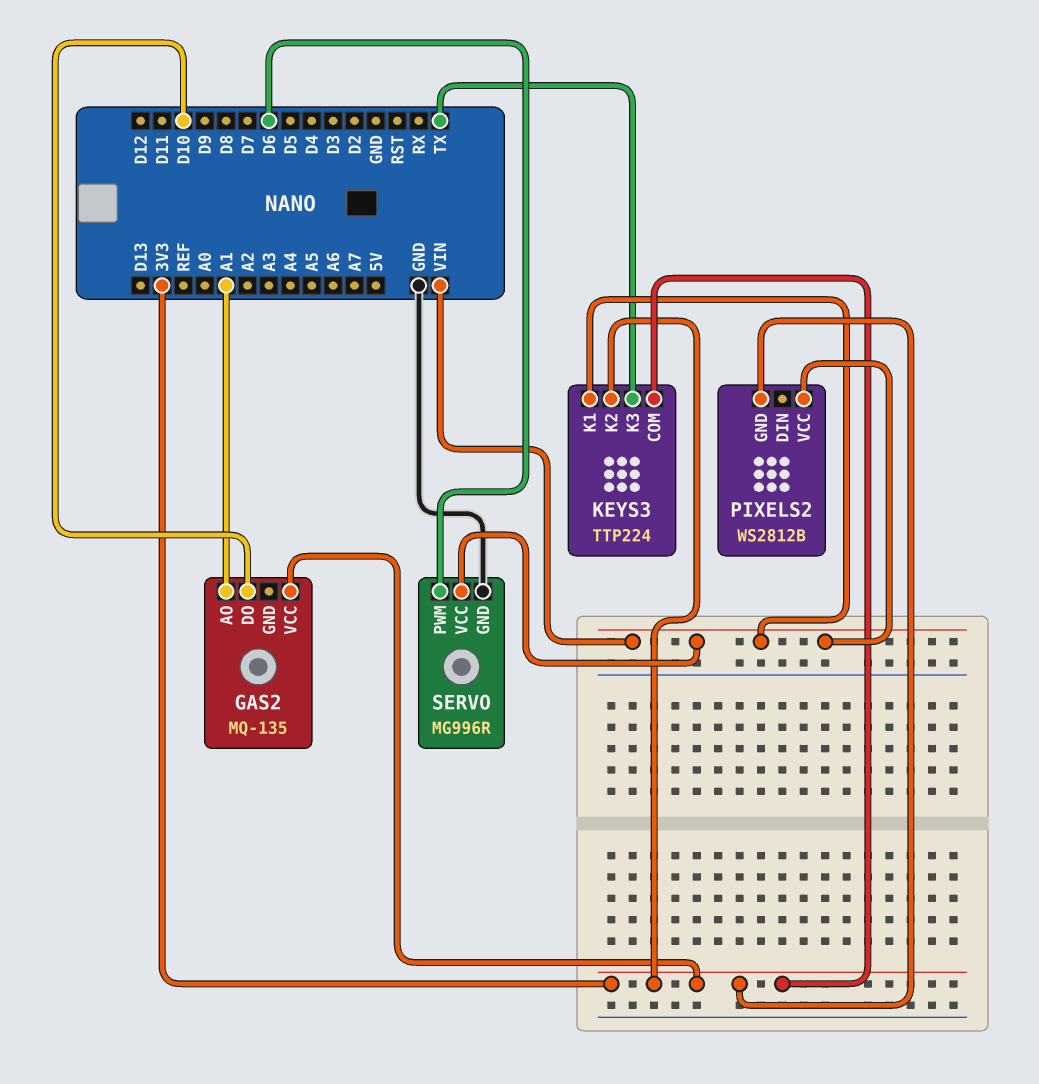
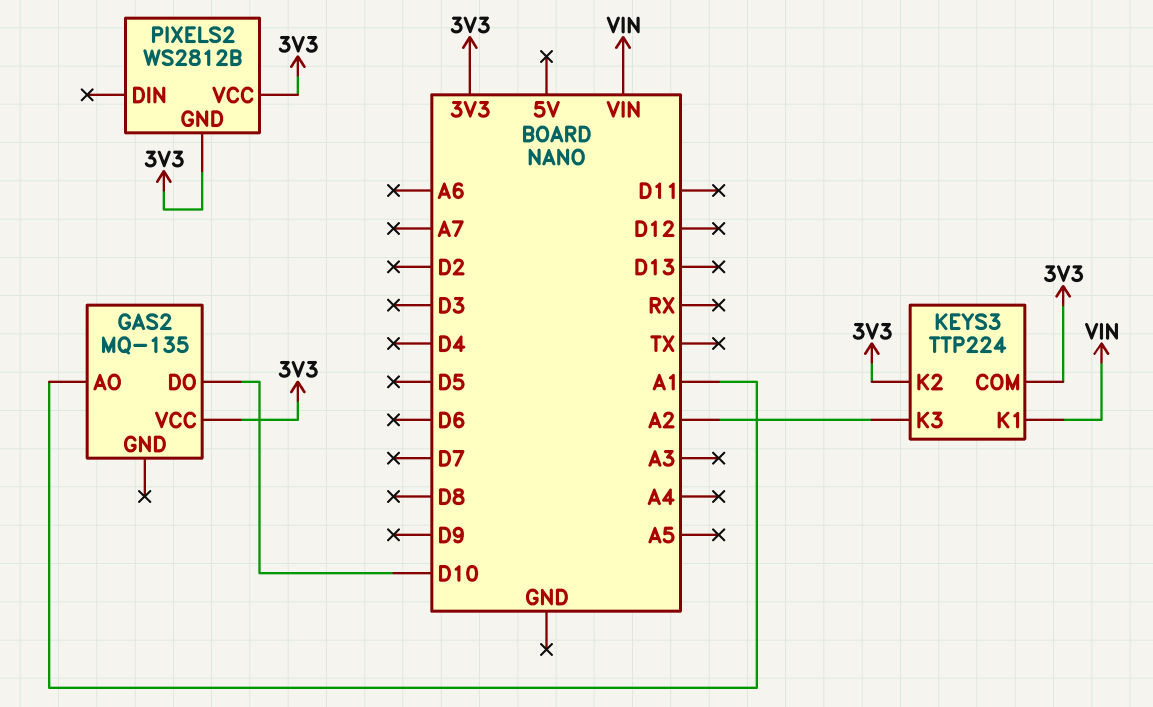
KEYS3 pin K3: TX -> A2
PIXELS2 pin VCC: VIN -> 3V3
SERVO: MG996R -> none
SERVO pin GND: GND -> none
SERVO pin PWM: D6 -> none
SERVO pin VCC: VIN -> none

